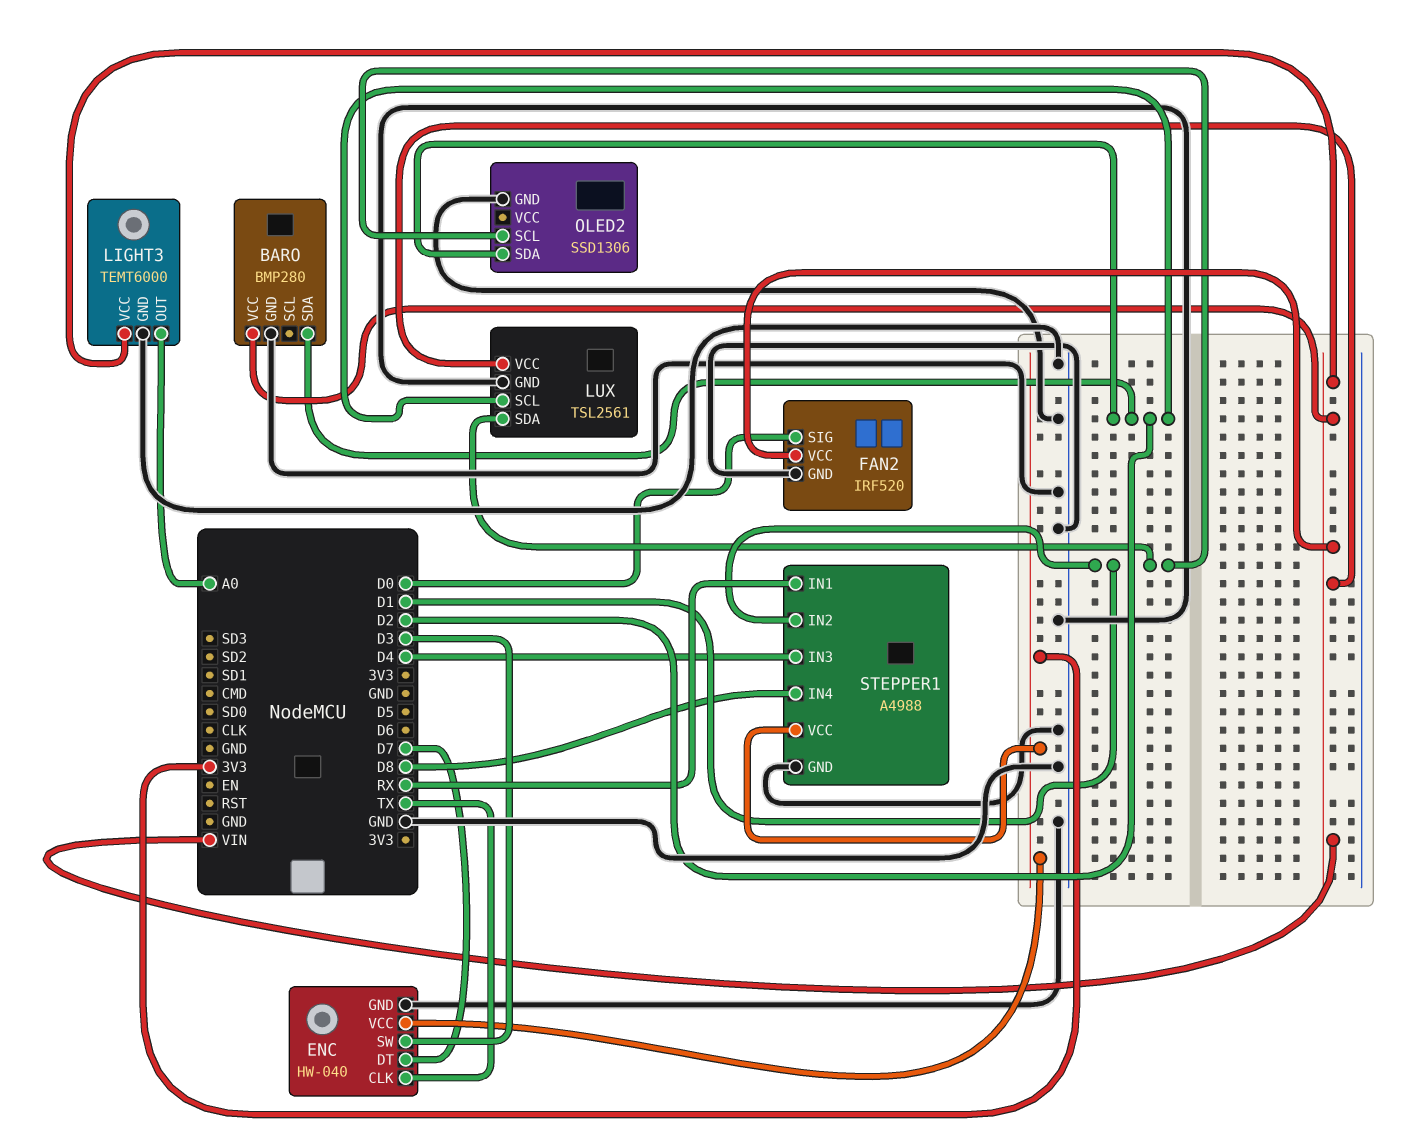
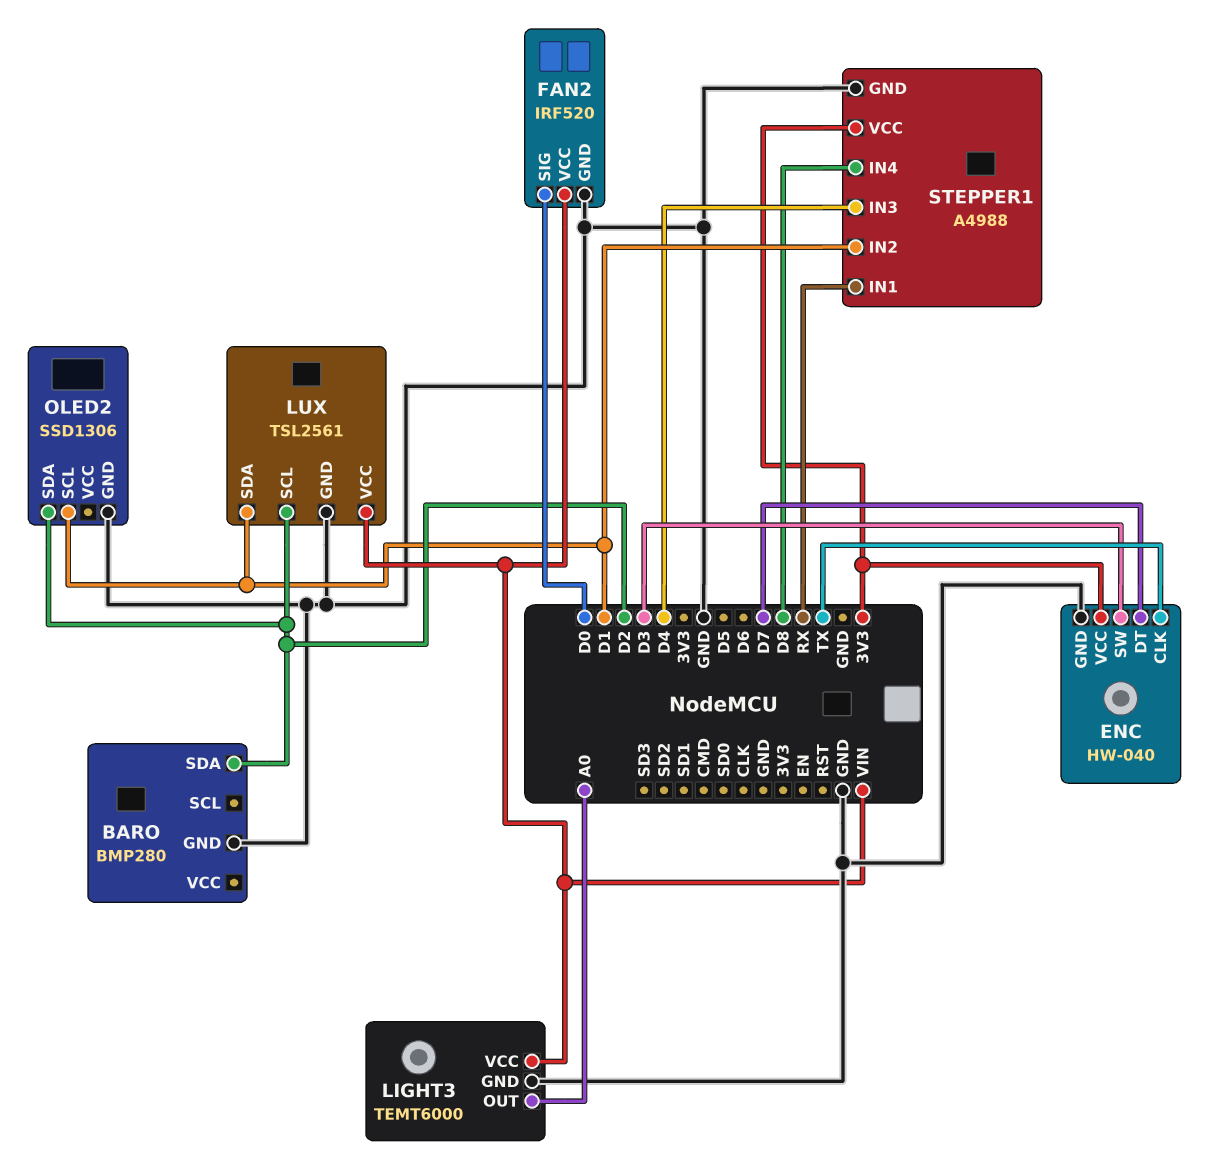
BARO pin VCC: VIN -> none

